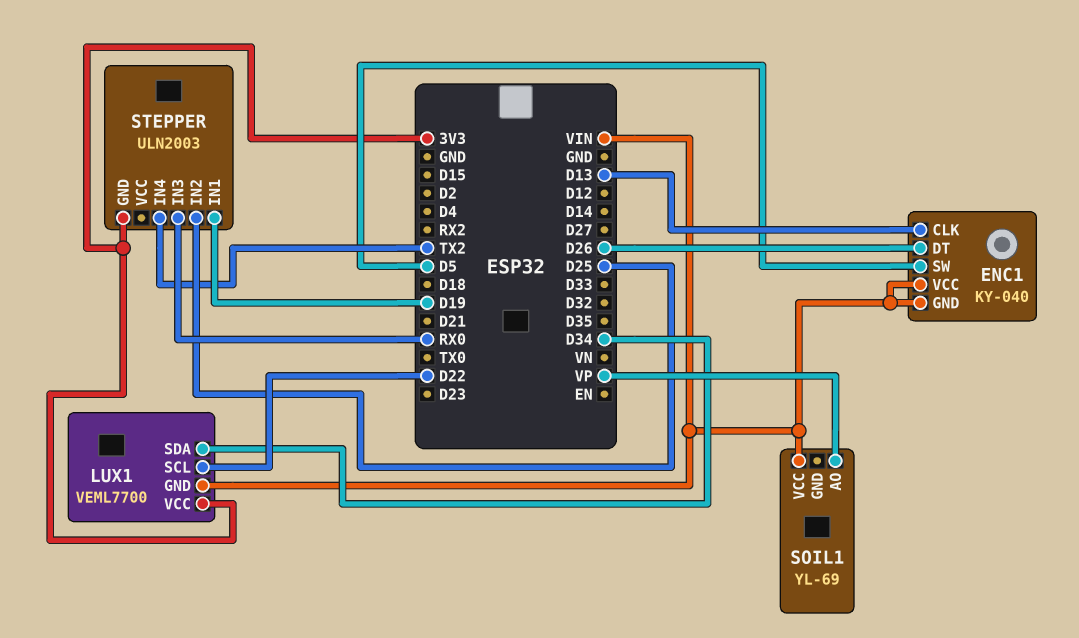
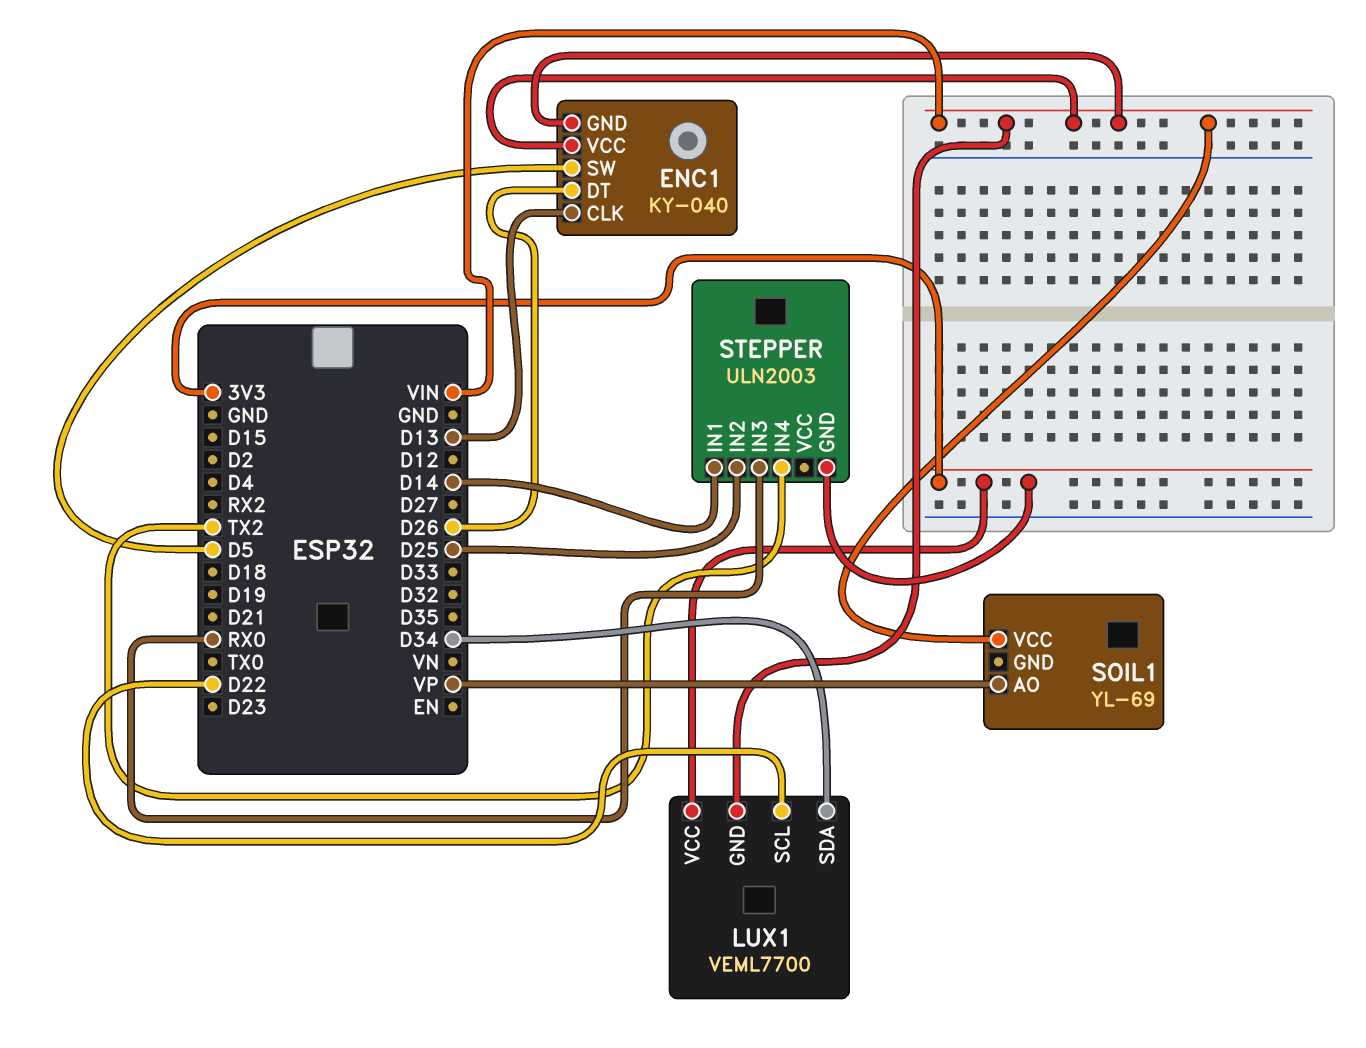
STEPPER pin IN1: D19 -> D14

